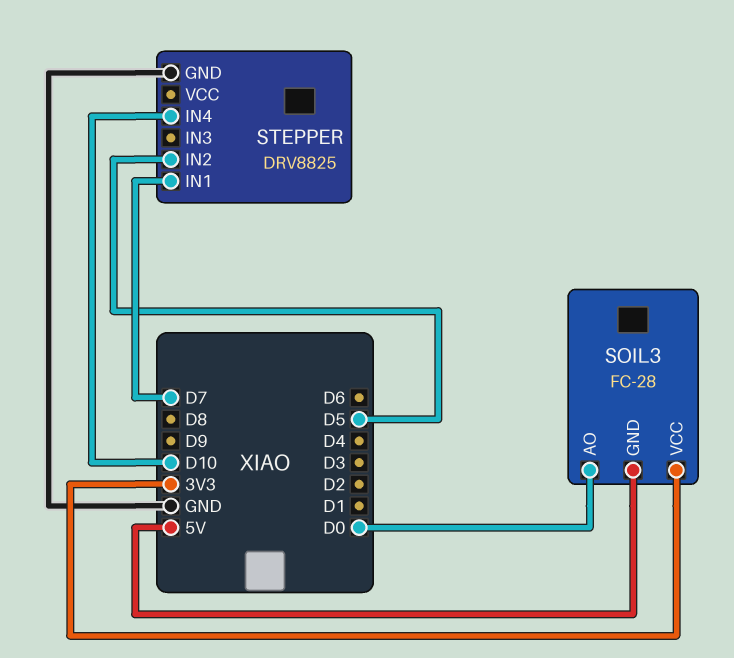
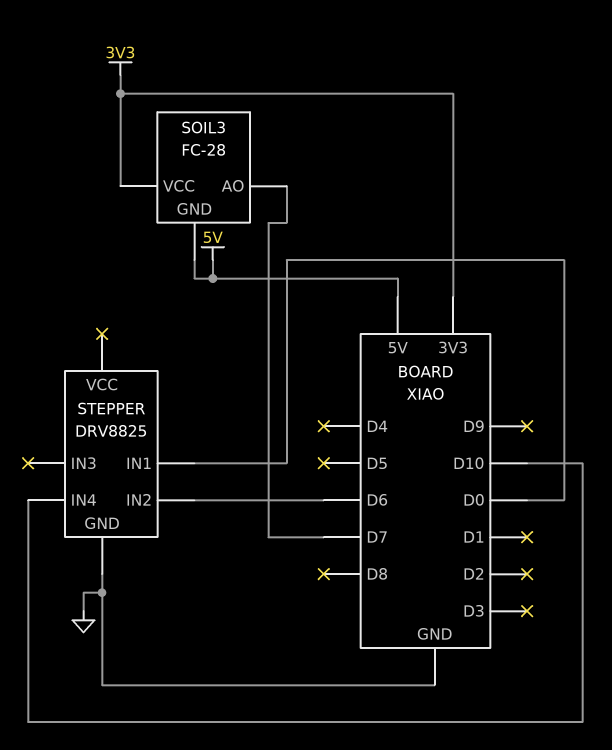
SOIL3 pin AO: D0 -> D7
STEPPER pin IN1: D7 -> D0
STEPPER pin IN2: D5 -> D6

